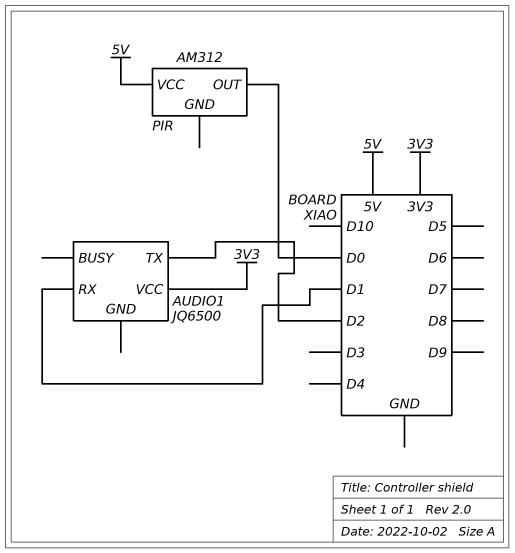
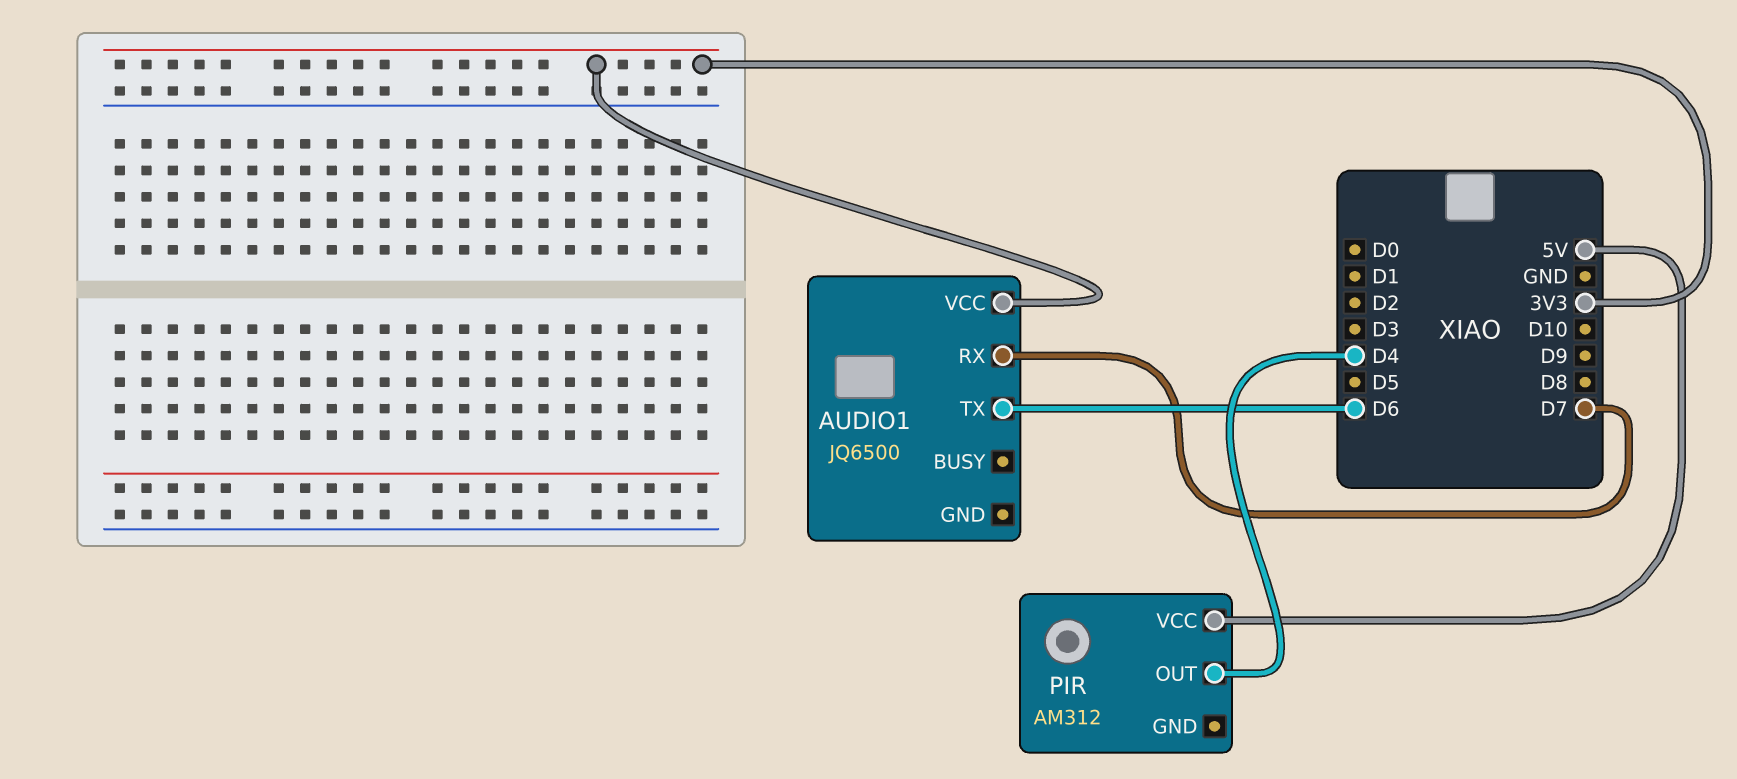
AUDIO1 pin RX: D1 -> D7
AUDIO1 pin TX: D2 -> D6
PIR pin OUT: D0 -> D4

